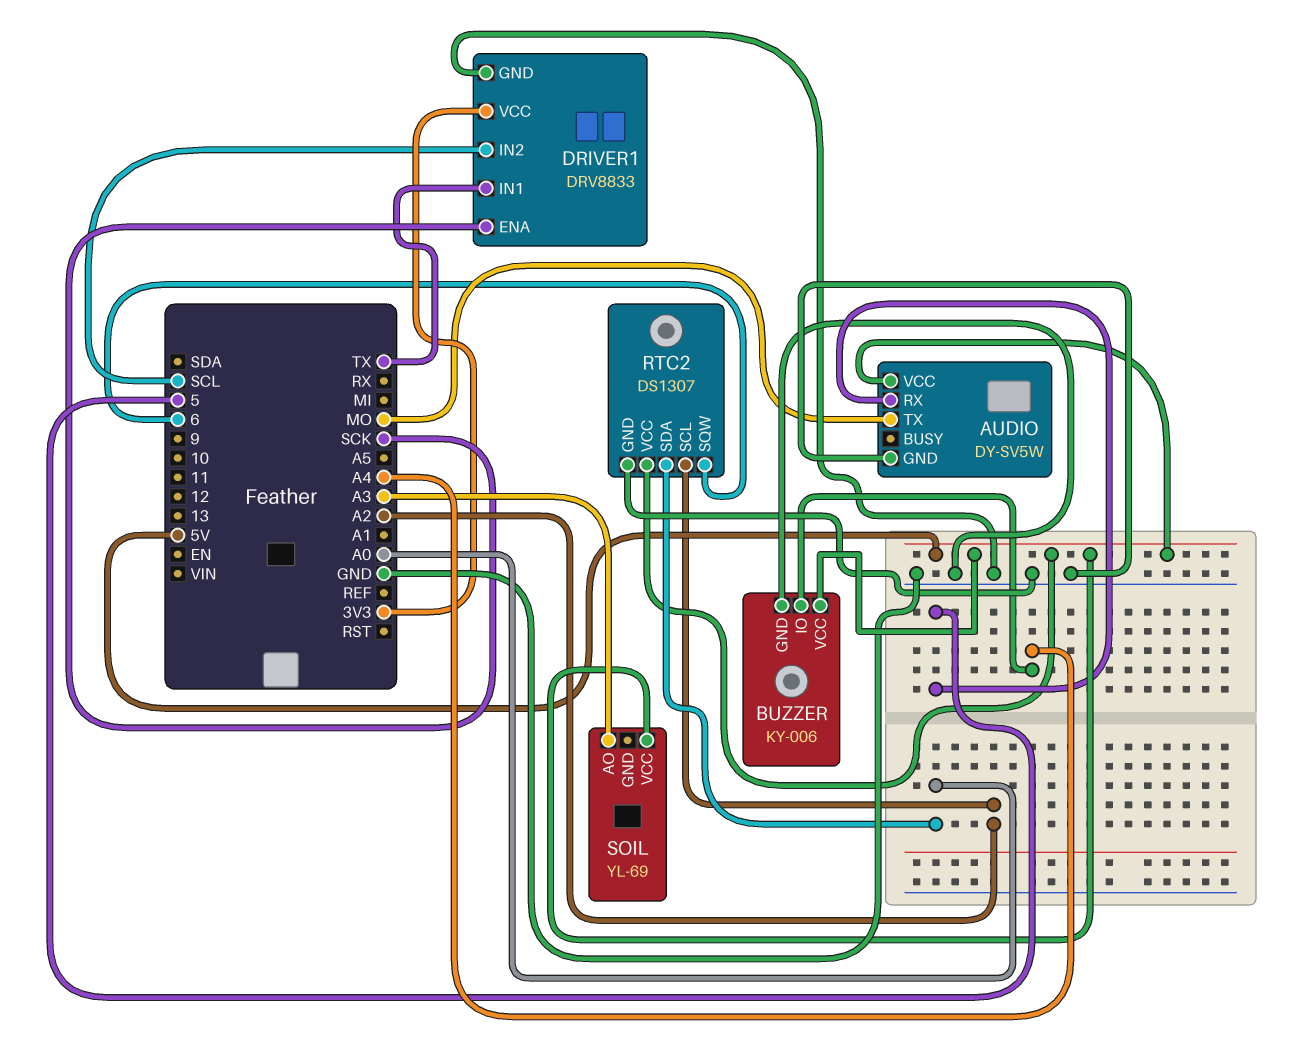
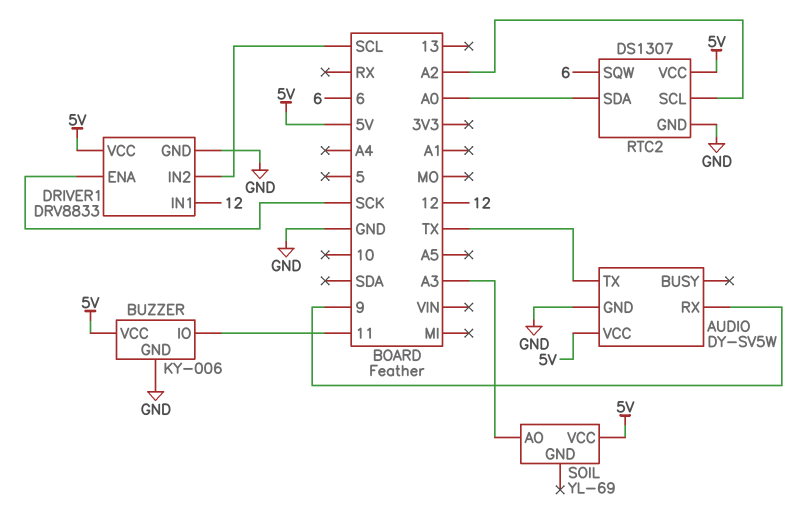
AUDIO pin RX: 5 -> 9
AUDIO pin TX: MO -> TX
BUZZER pin IO: A4 -> 11
DRIVER1 pin IN1: TX -> 12
DRIVER1 pin VCC: 3V3 -> 5V

